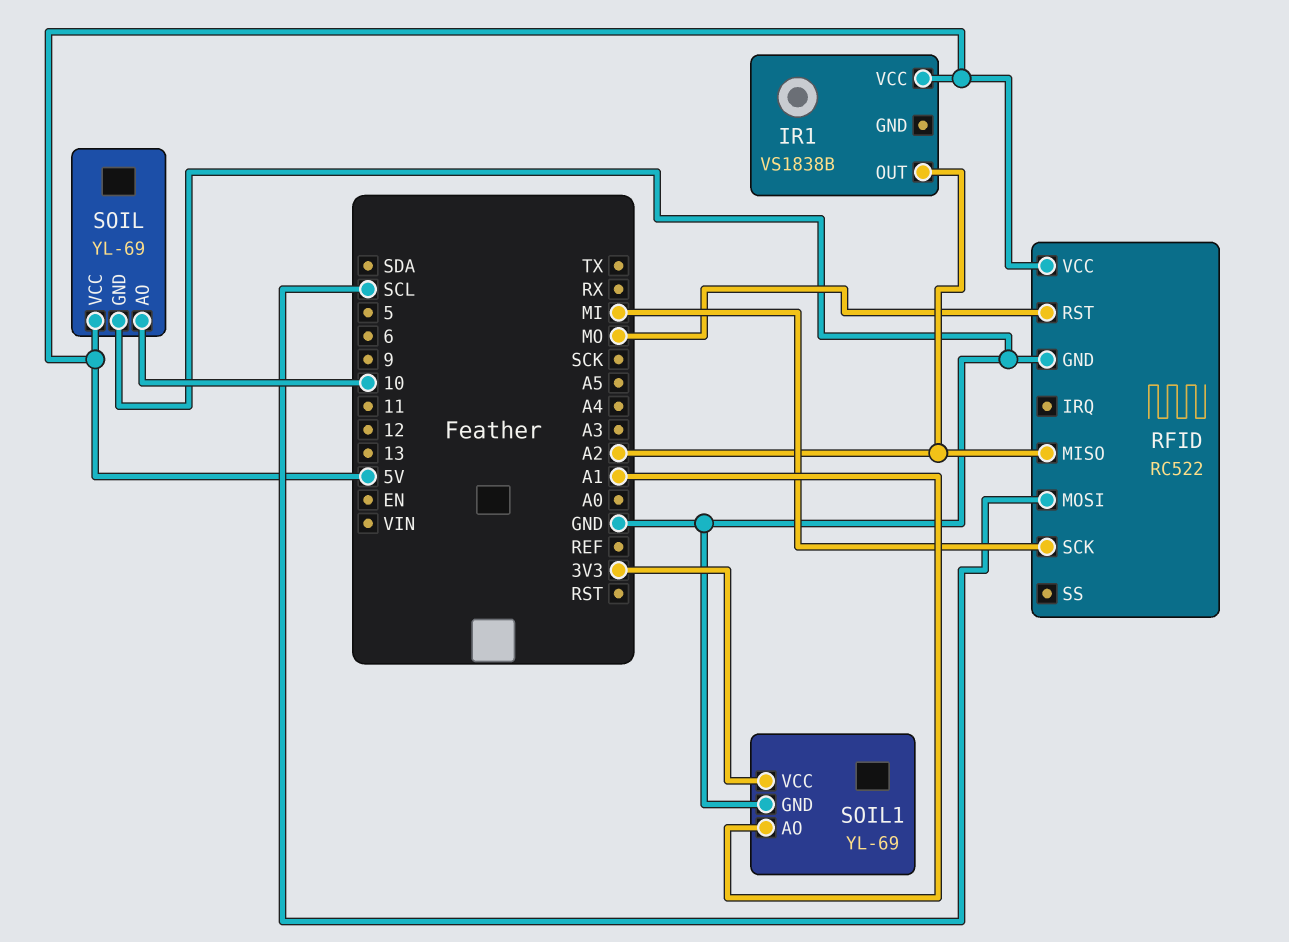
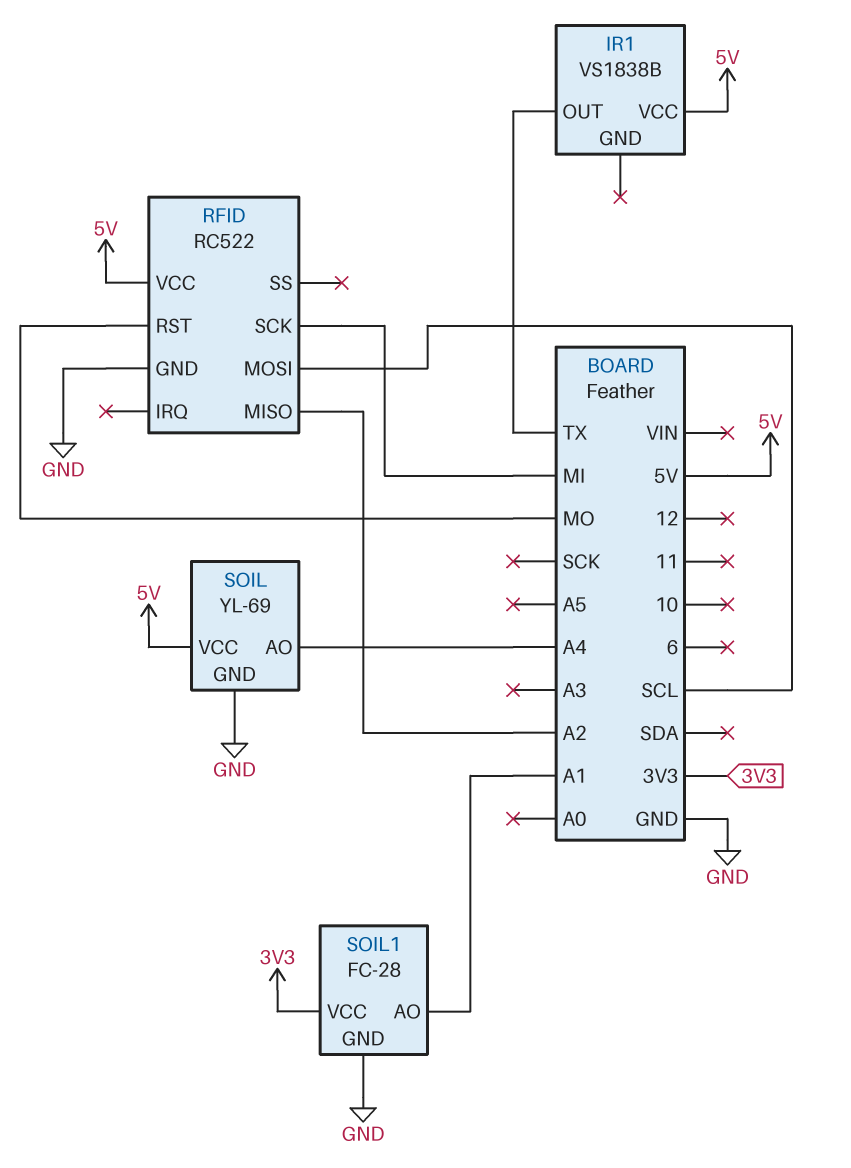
IR1 pin OUT: A2 -> TX
SOIL pin AO: 10 -> A4
SOIL1: YL-69 -> FC-28

